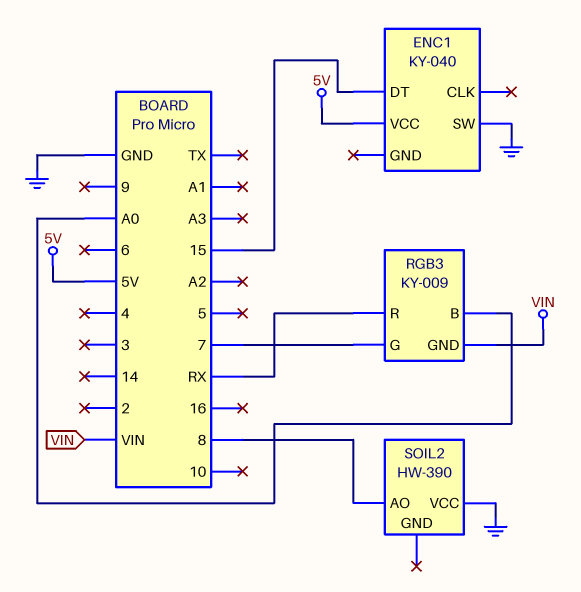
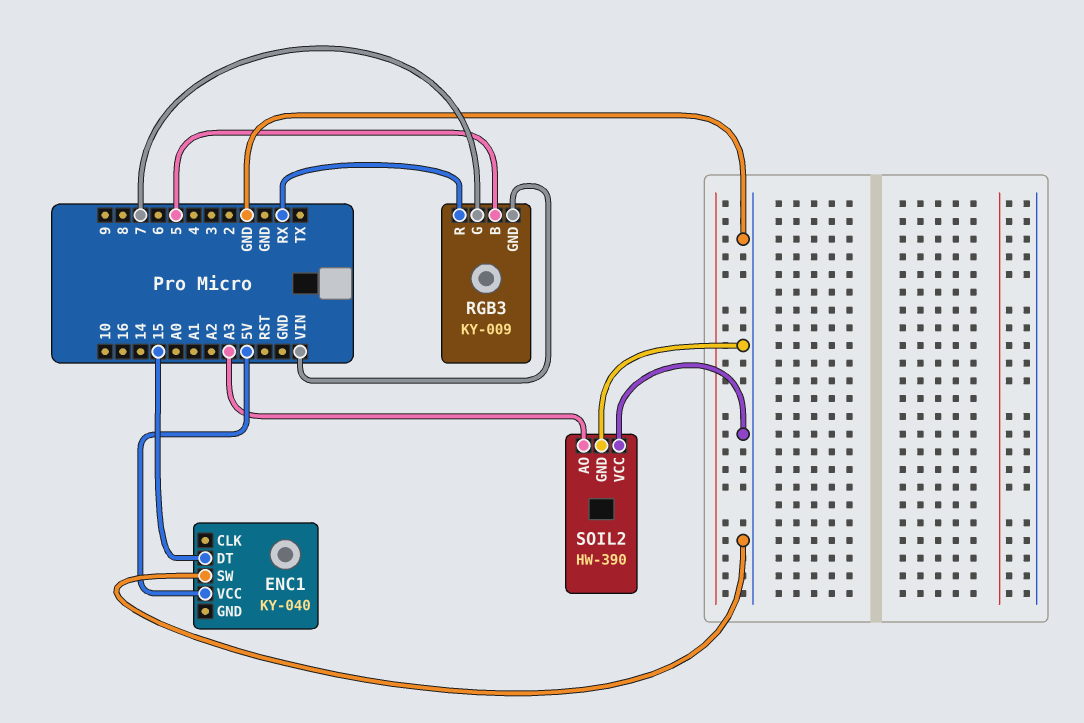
RGB3 pin B: A0 -> 5
SOIL2 pin AO: 8 -> A3
SOIL2 pin GND: none -> GND

